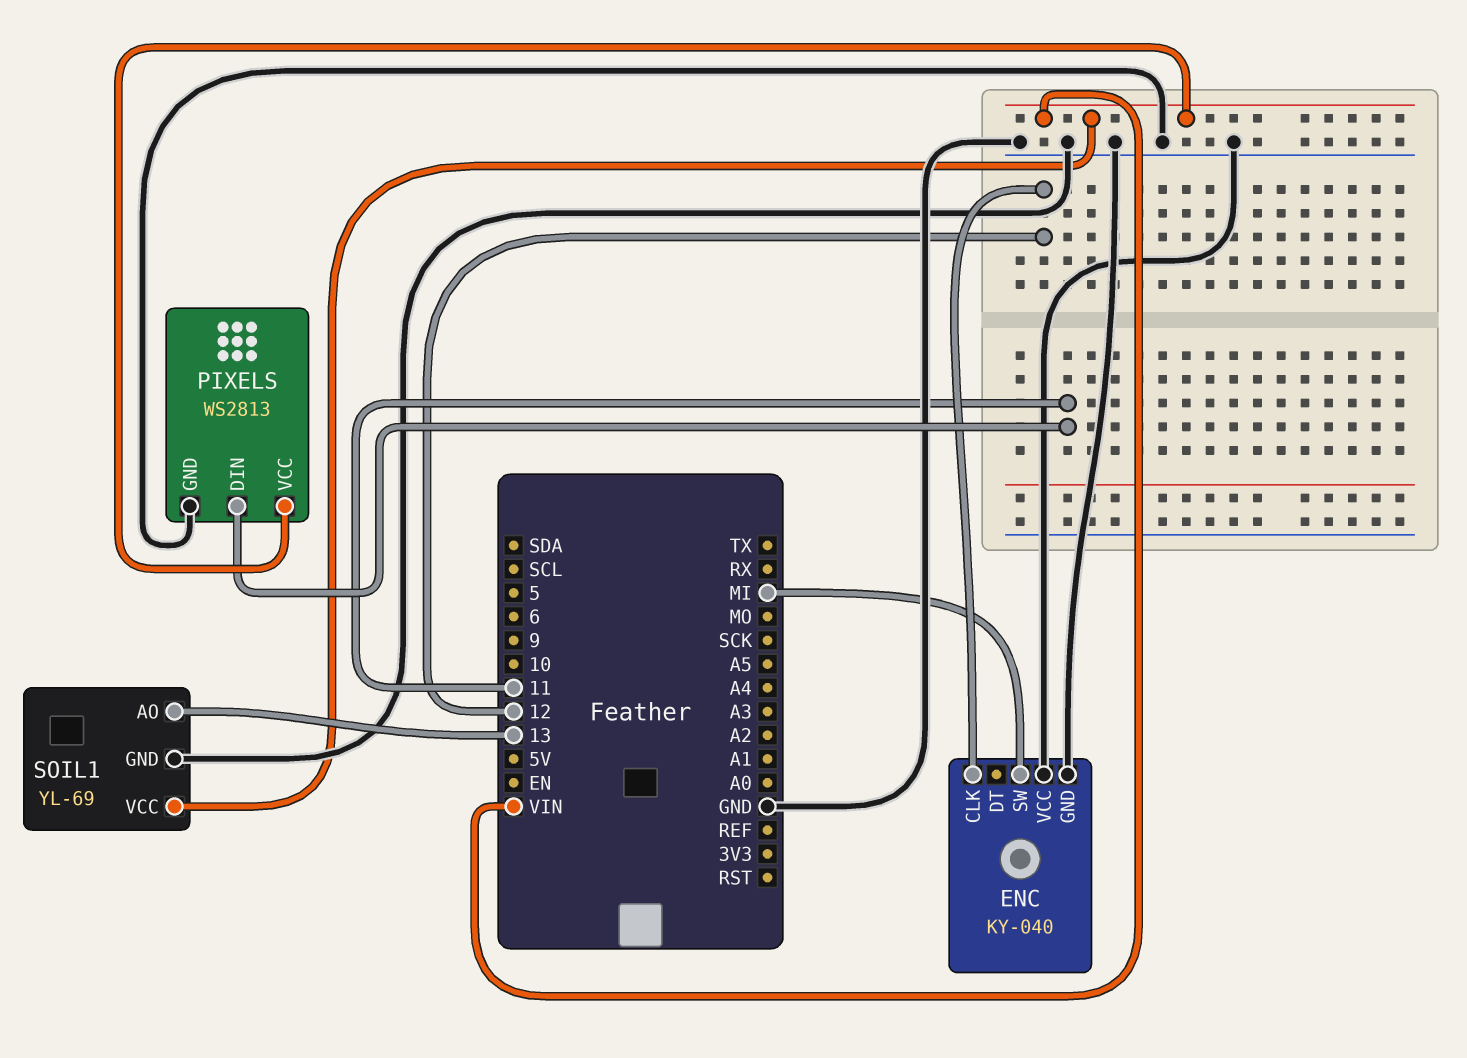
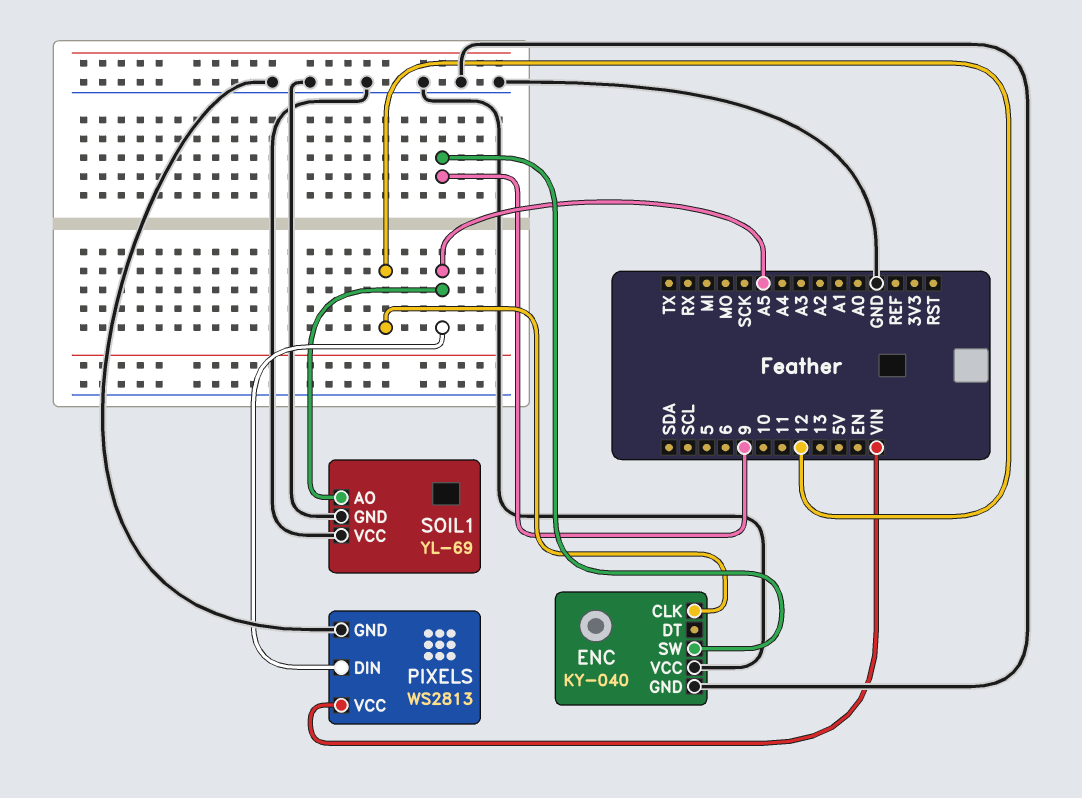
ENC pin SW: MI -> 9
PIXELS pin DIN: 11 -> A5
SOIL1 pin AO: 13 -> A5
SOIL1 pin VCC: VIN -> GND

